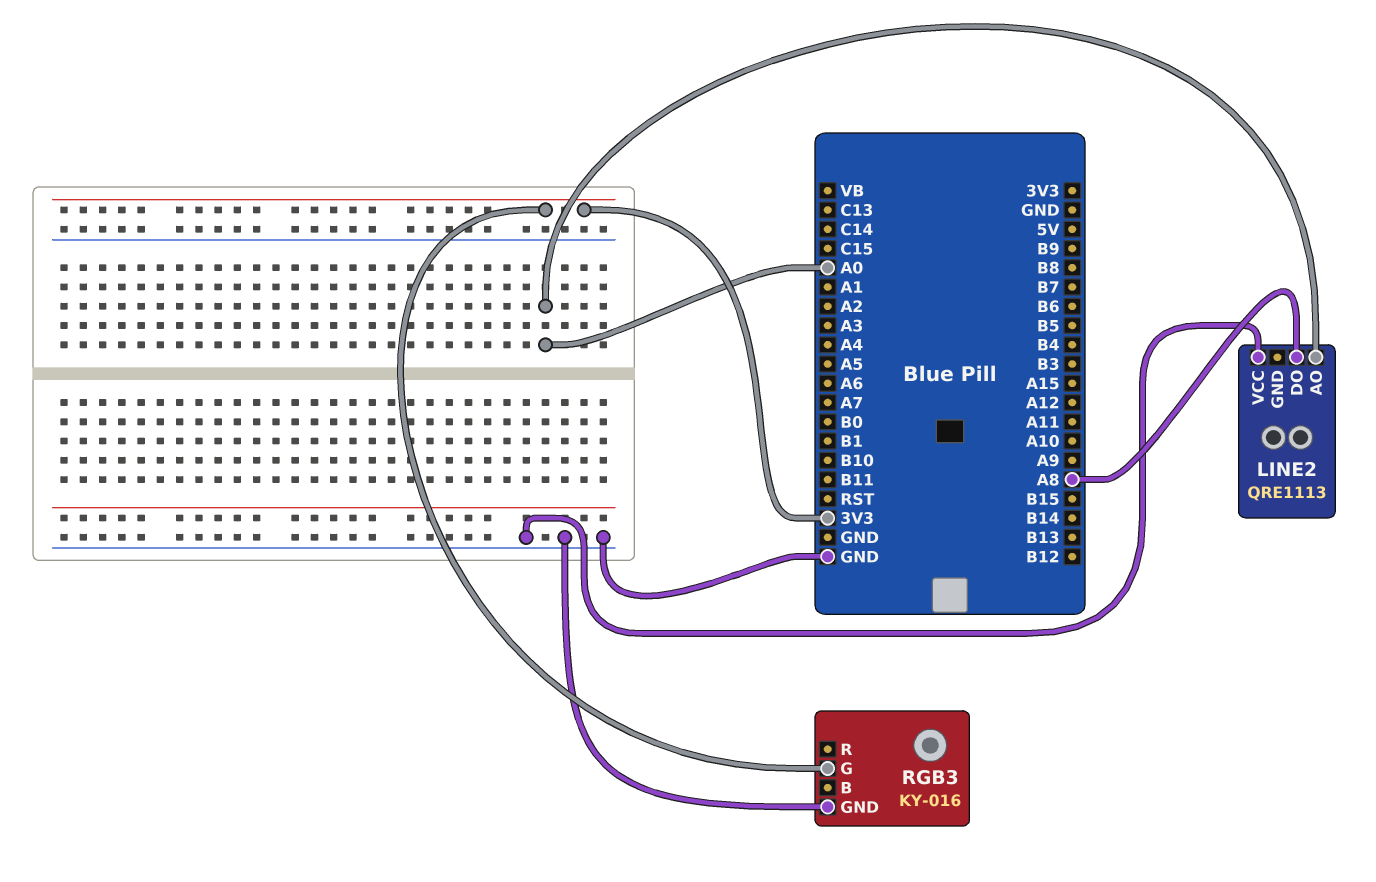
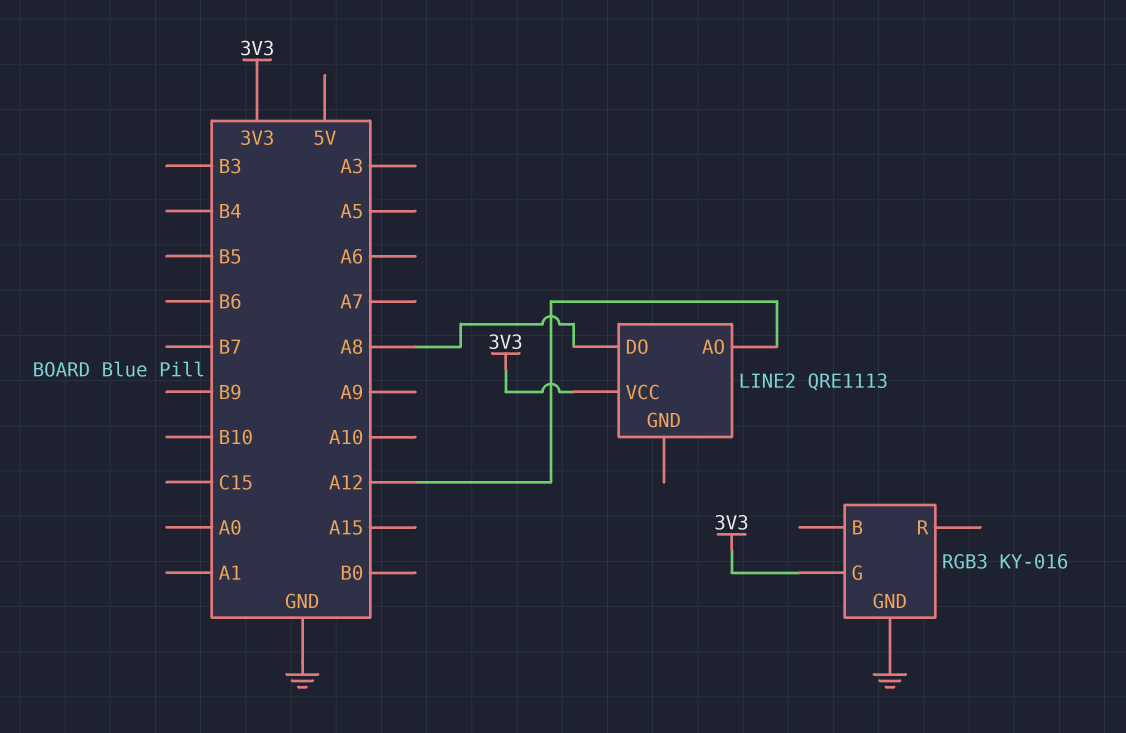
LINE2 pin AO: A0 -> A12
LINE2 pin VCC: GND -> 3V3

